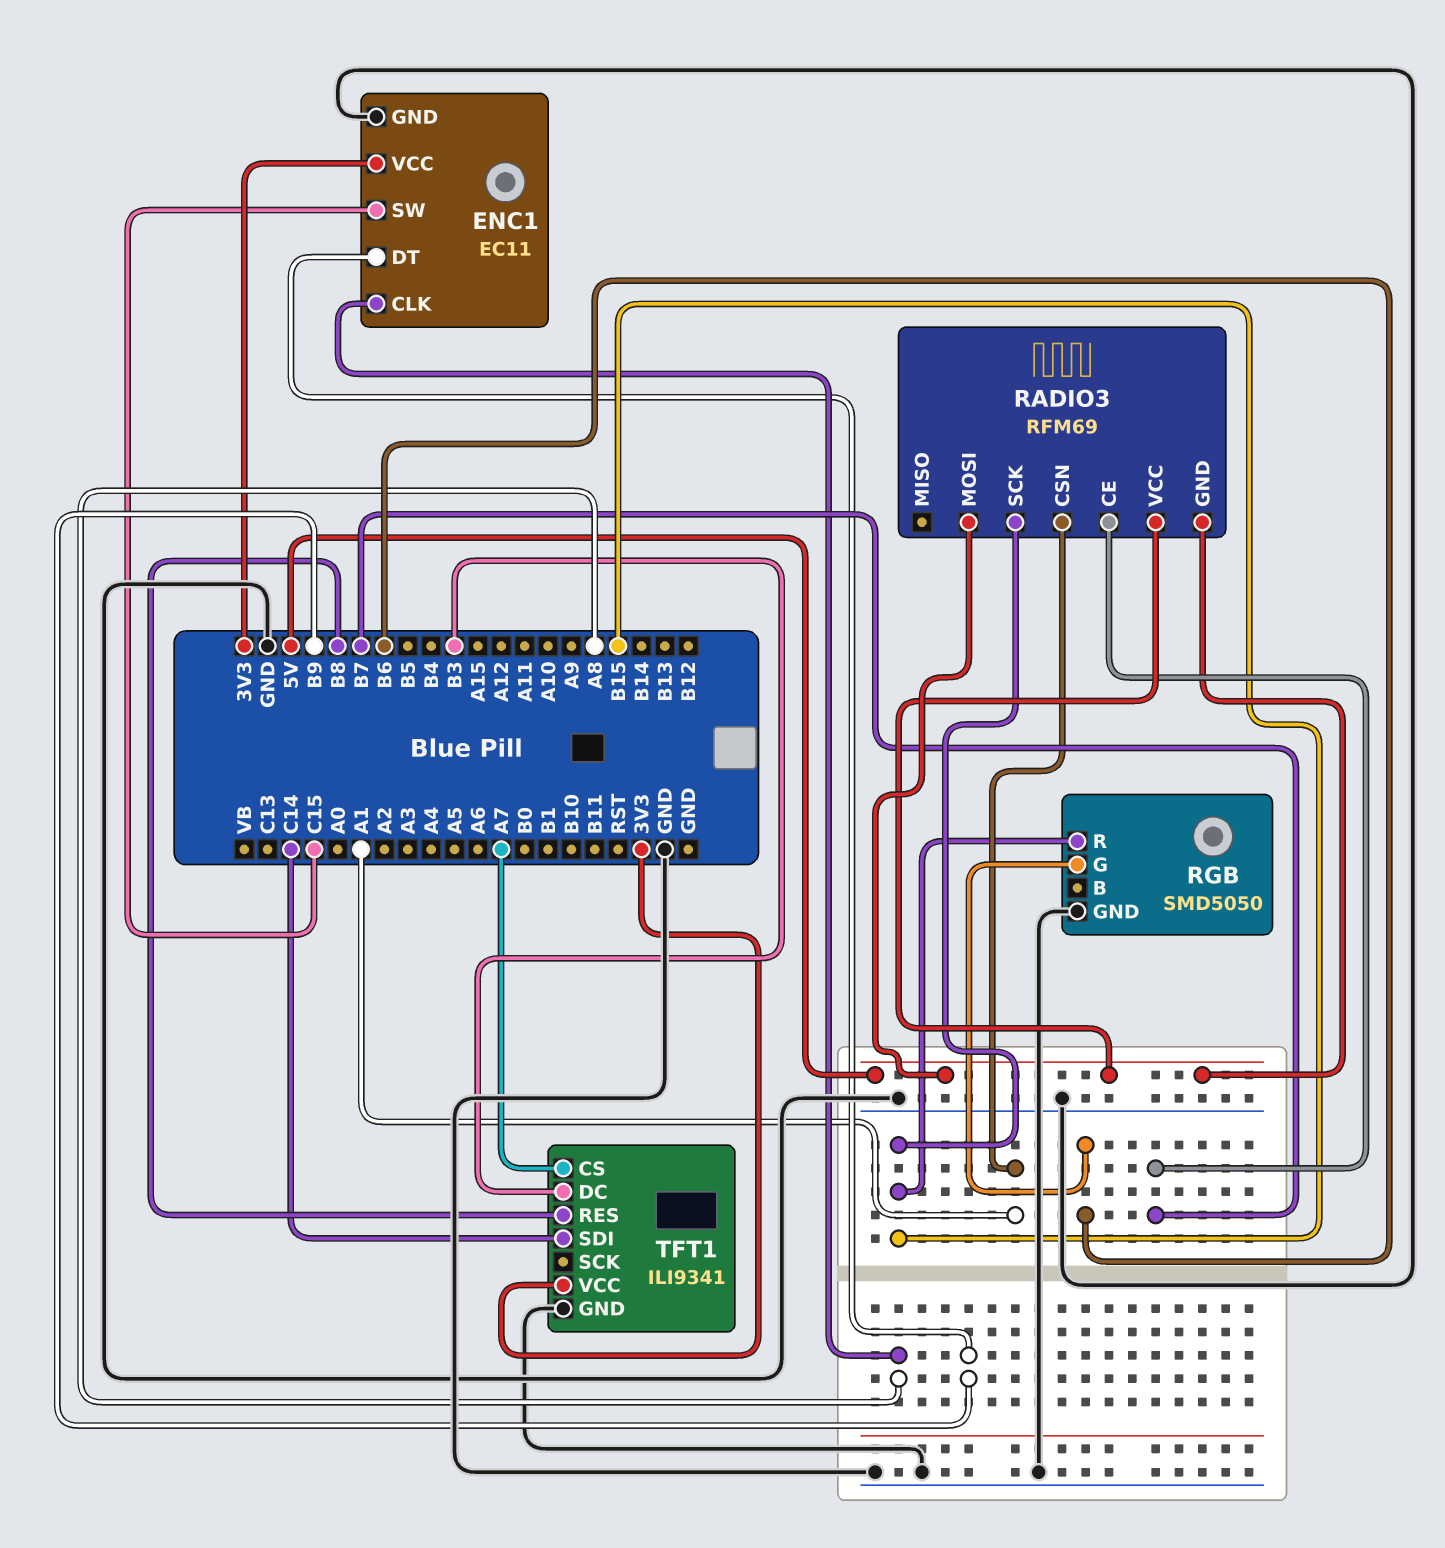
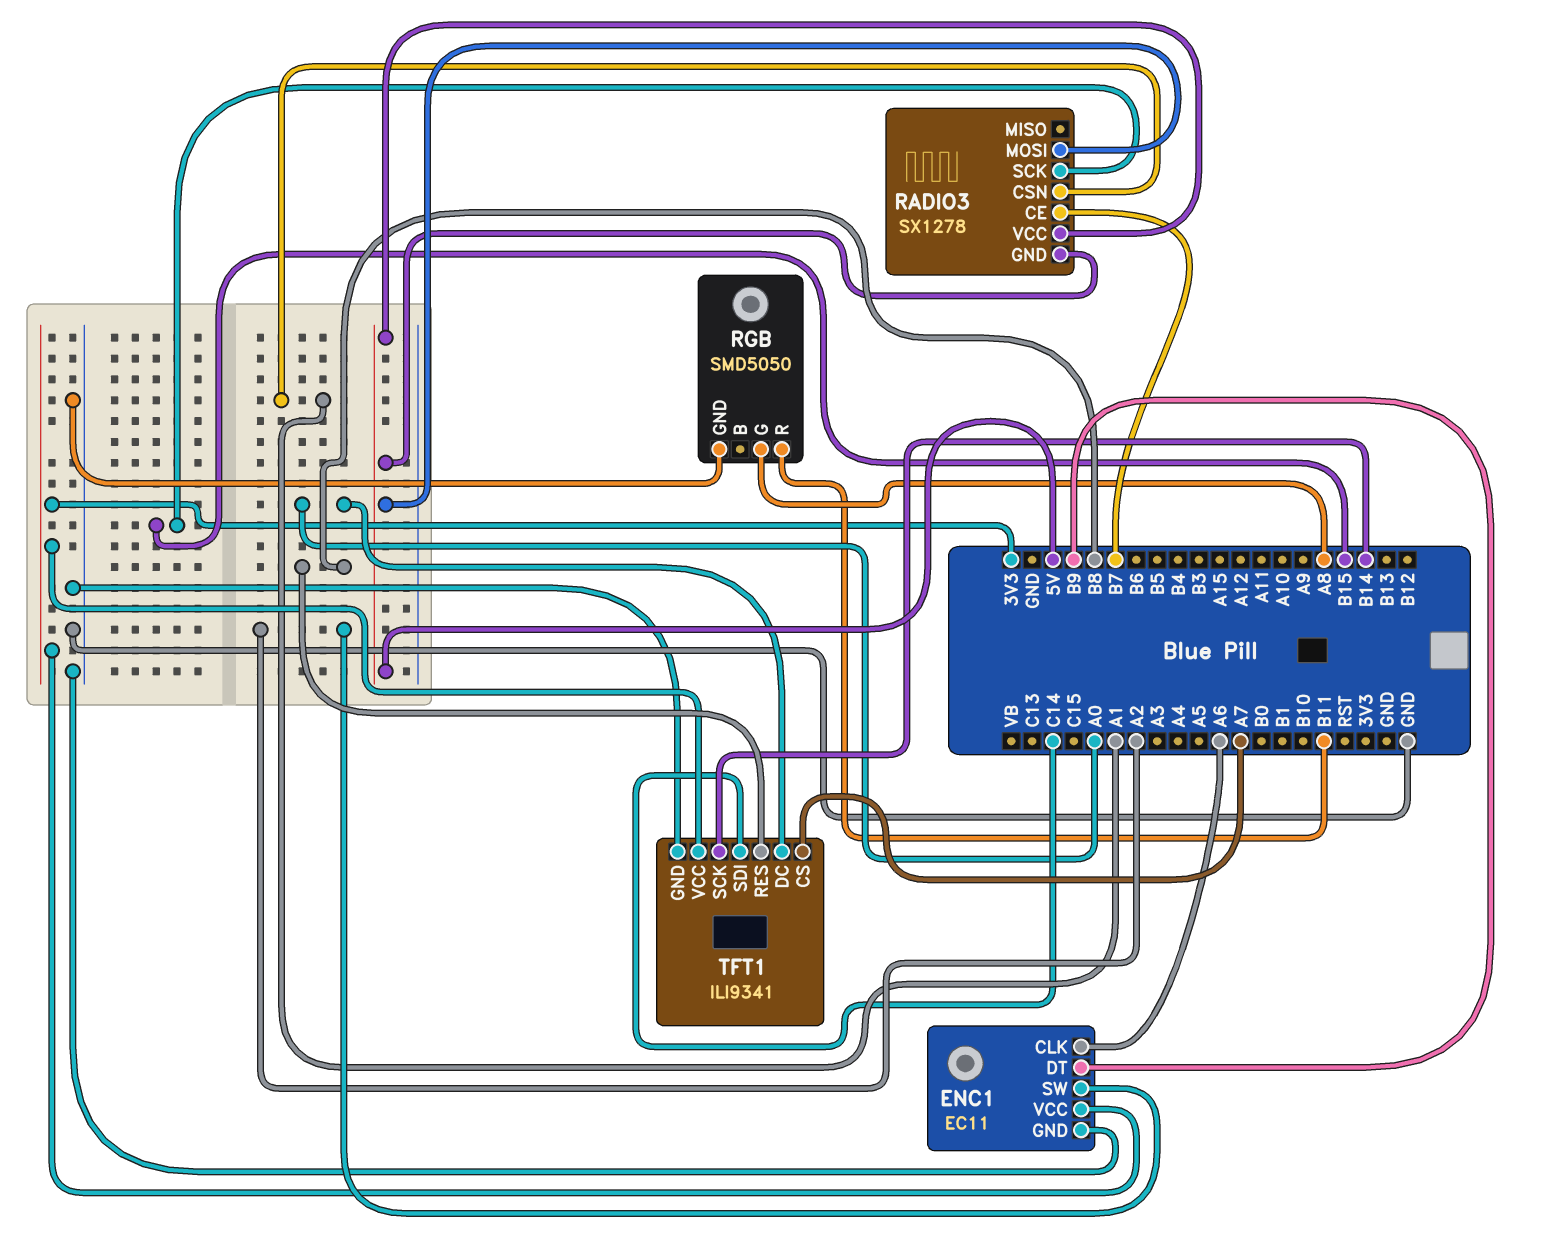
ENC1 pin CLK: A8 -> A6
ENC1 pin SW: C15 -> A2
RADIO3: RFM69 -> SX1278
RGB pin G: B6 -> A8
RGB pin R: B15 -> B11
TFT1 pin DC: B3 -> A0
TFT1 pin SCK: none -> B14

